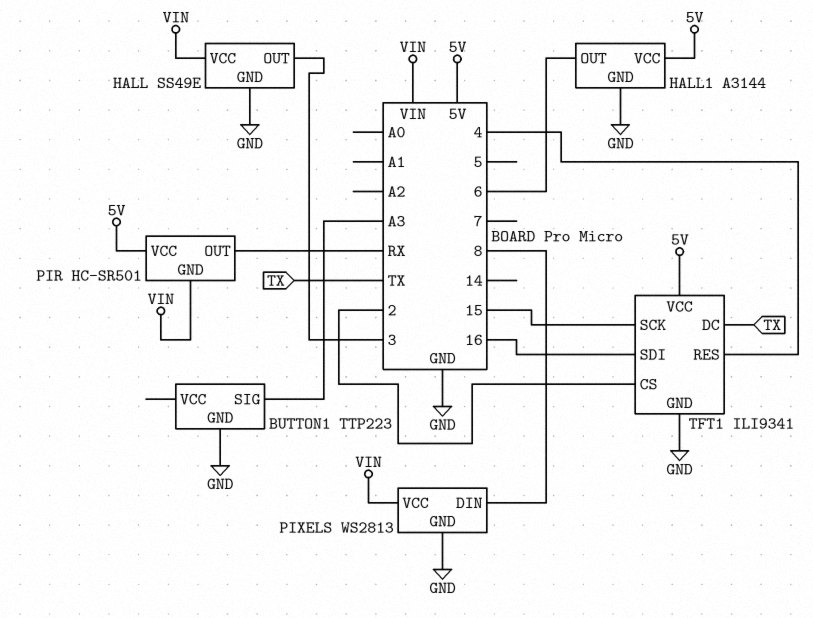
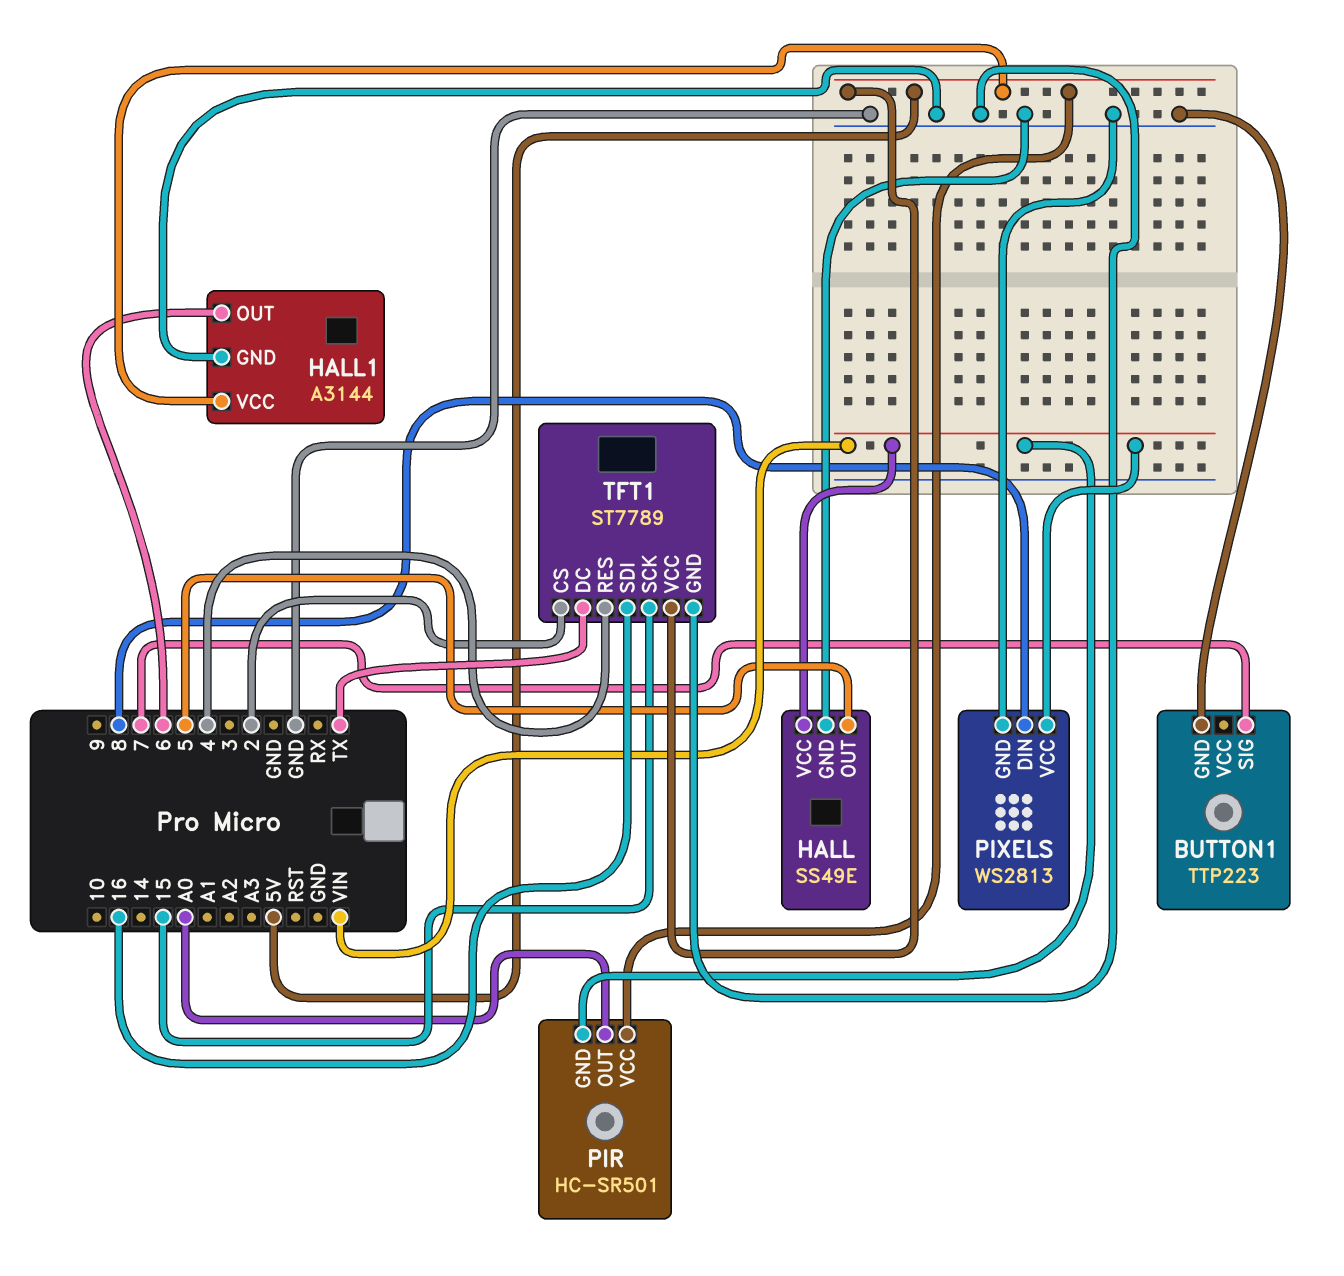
BUTTON1 pin SIG: A3 -> 7
HALL pin OUT: 3 -> 5
PIR pin OUT: RX -> A0
TFT1: ILI9341 -> ST7789

